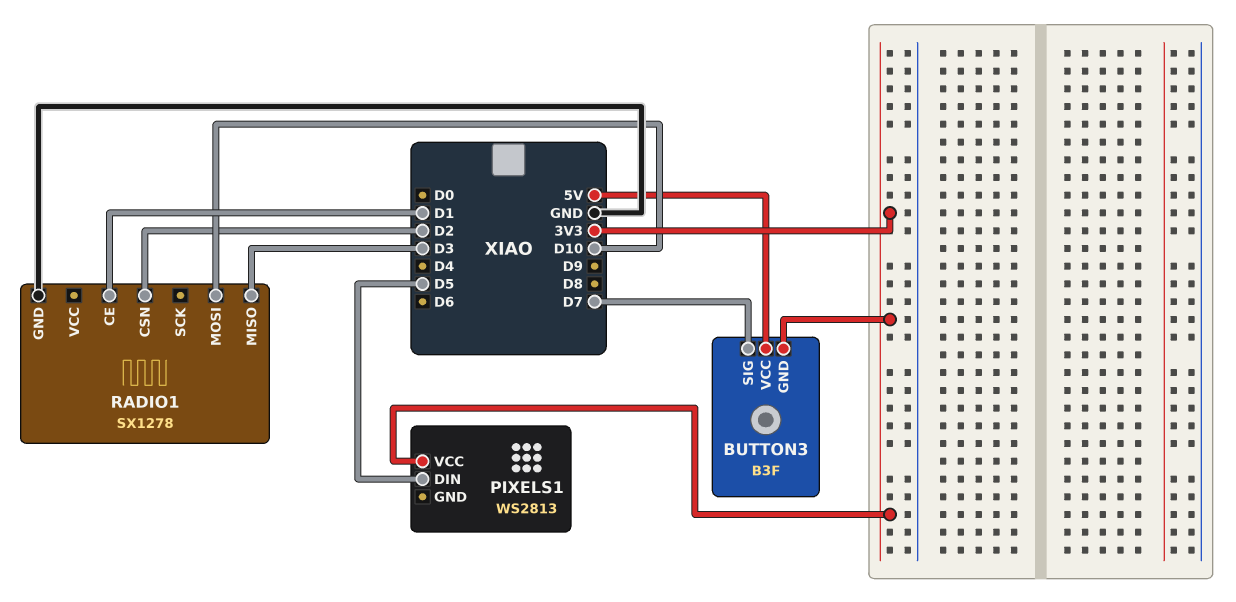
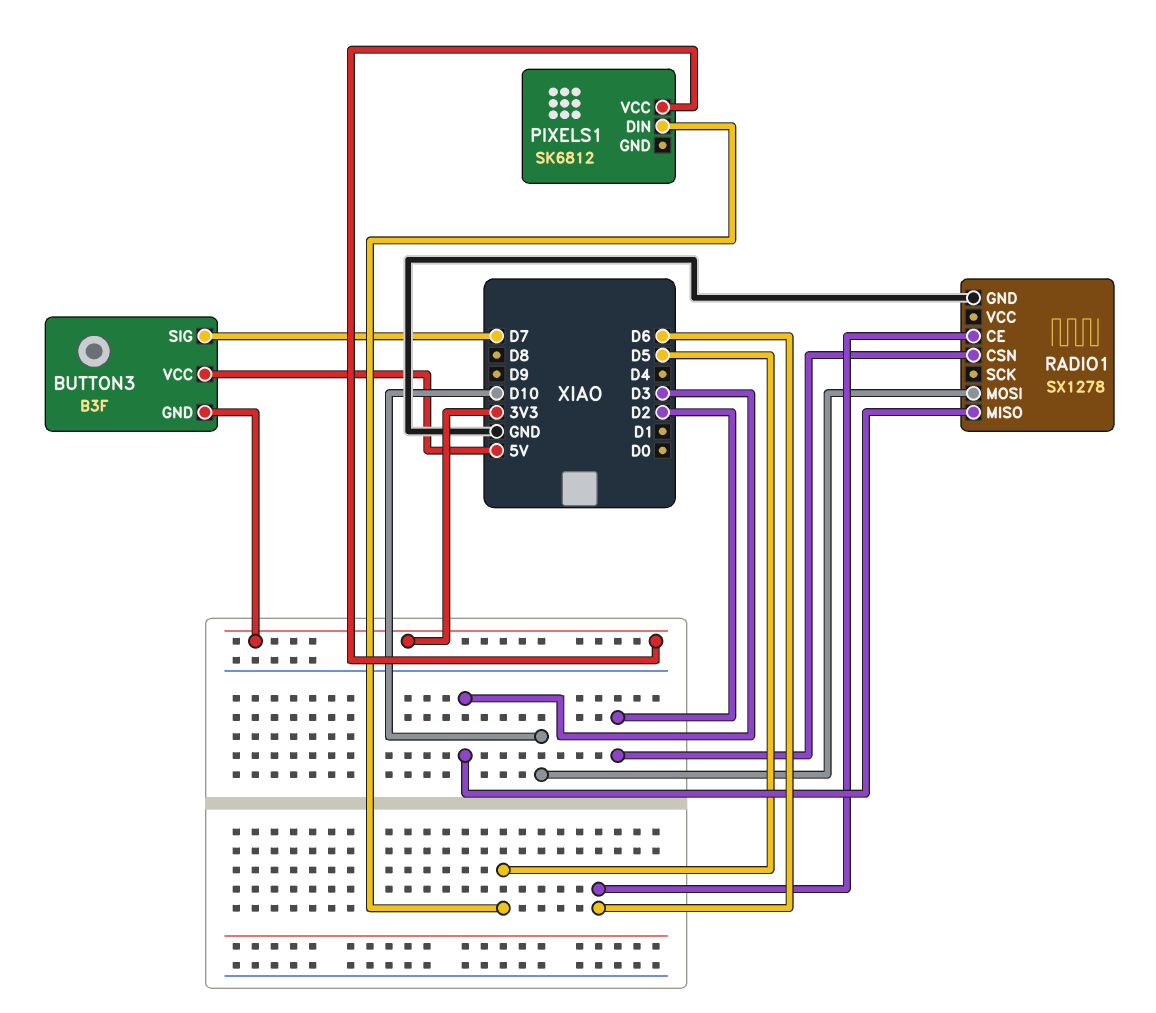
PIXELS1: WS2813 -> SK6812
RADIO1 pin CE: D1 -> D6

